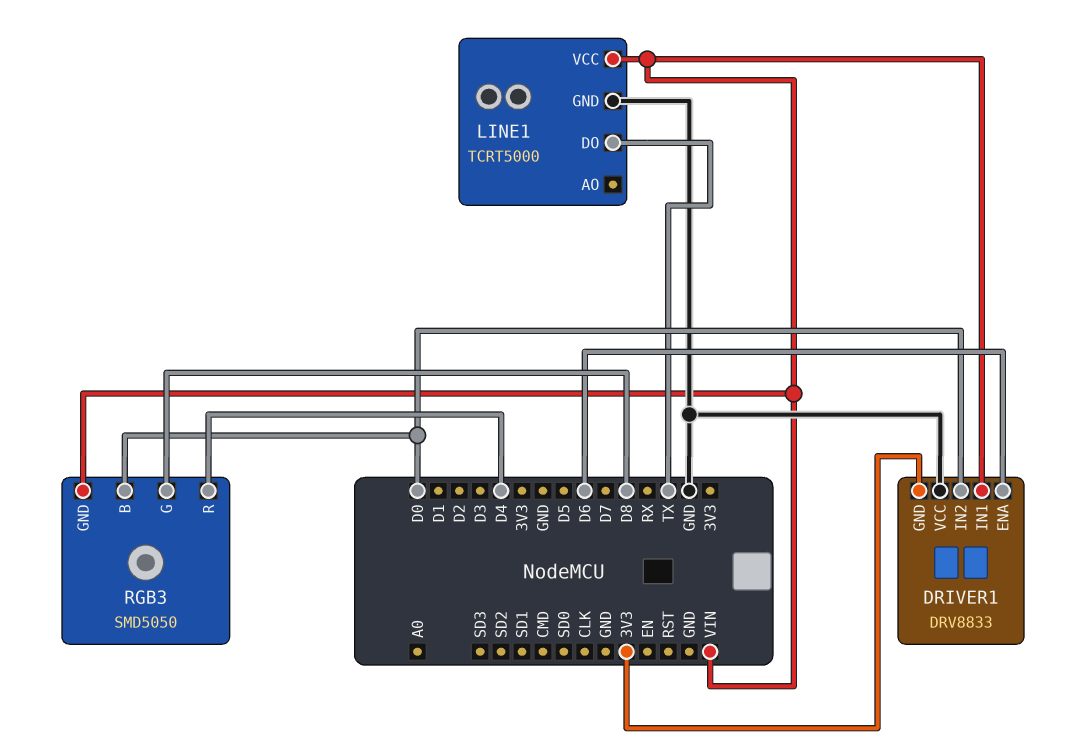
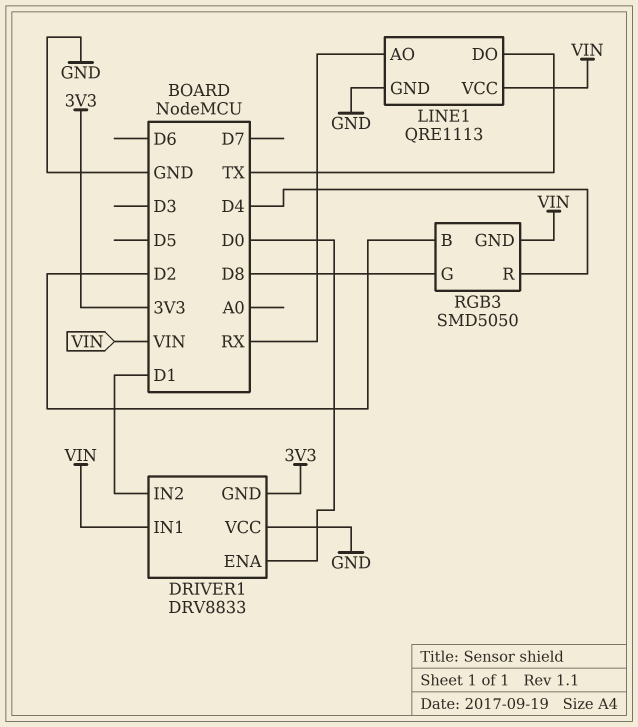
DRIVER1 pin ENA: D6 -> D0
DRIVER1 pin IN2: D0 -> D1
LINE1: TCRT5000 -> QRE1113
LINE1 pin AO: none -> RX
RGB3 pin B: D0 -> D2

